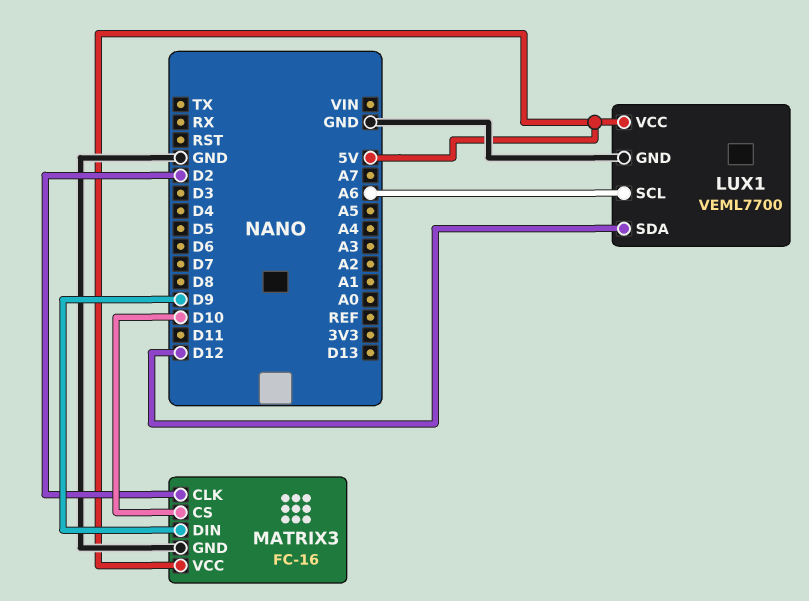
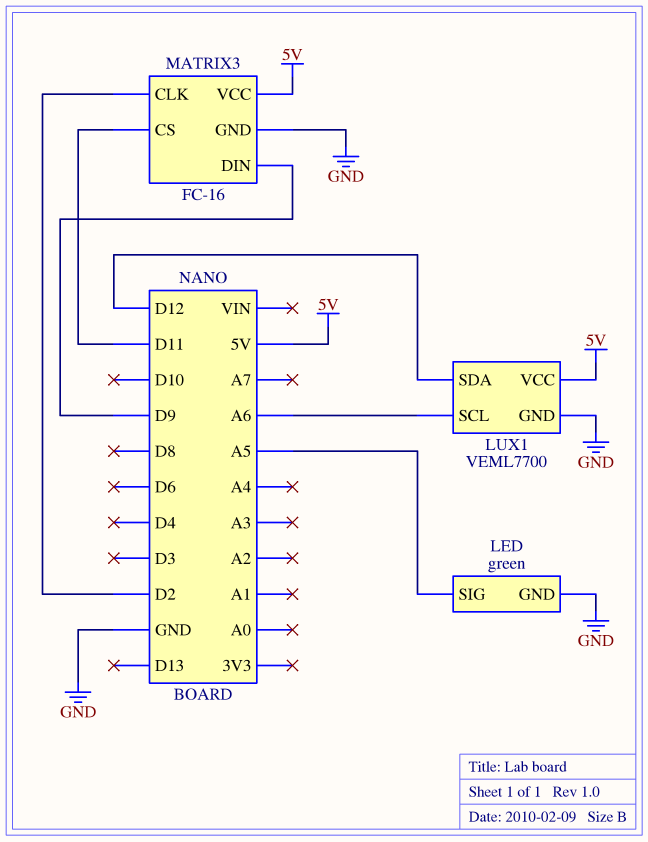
LED: none -> green
LED pin GND: none -> GND
LED pin SIG: none -> A5
MATRIX3 pin CS: D10 -> D11

